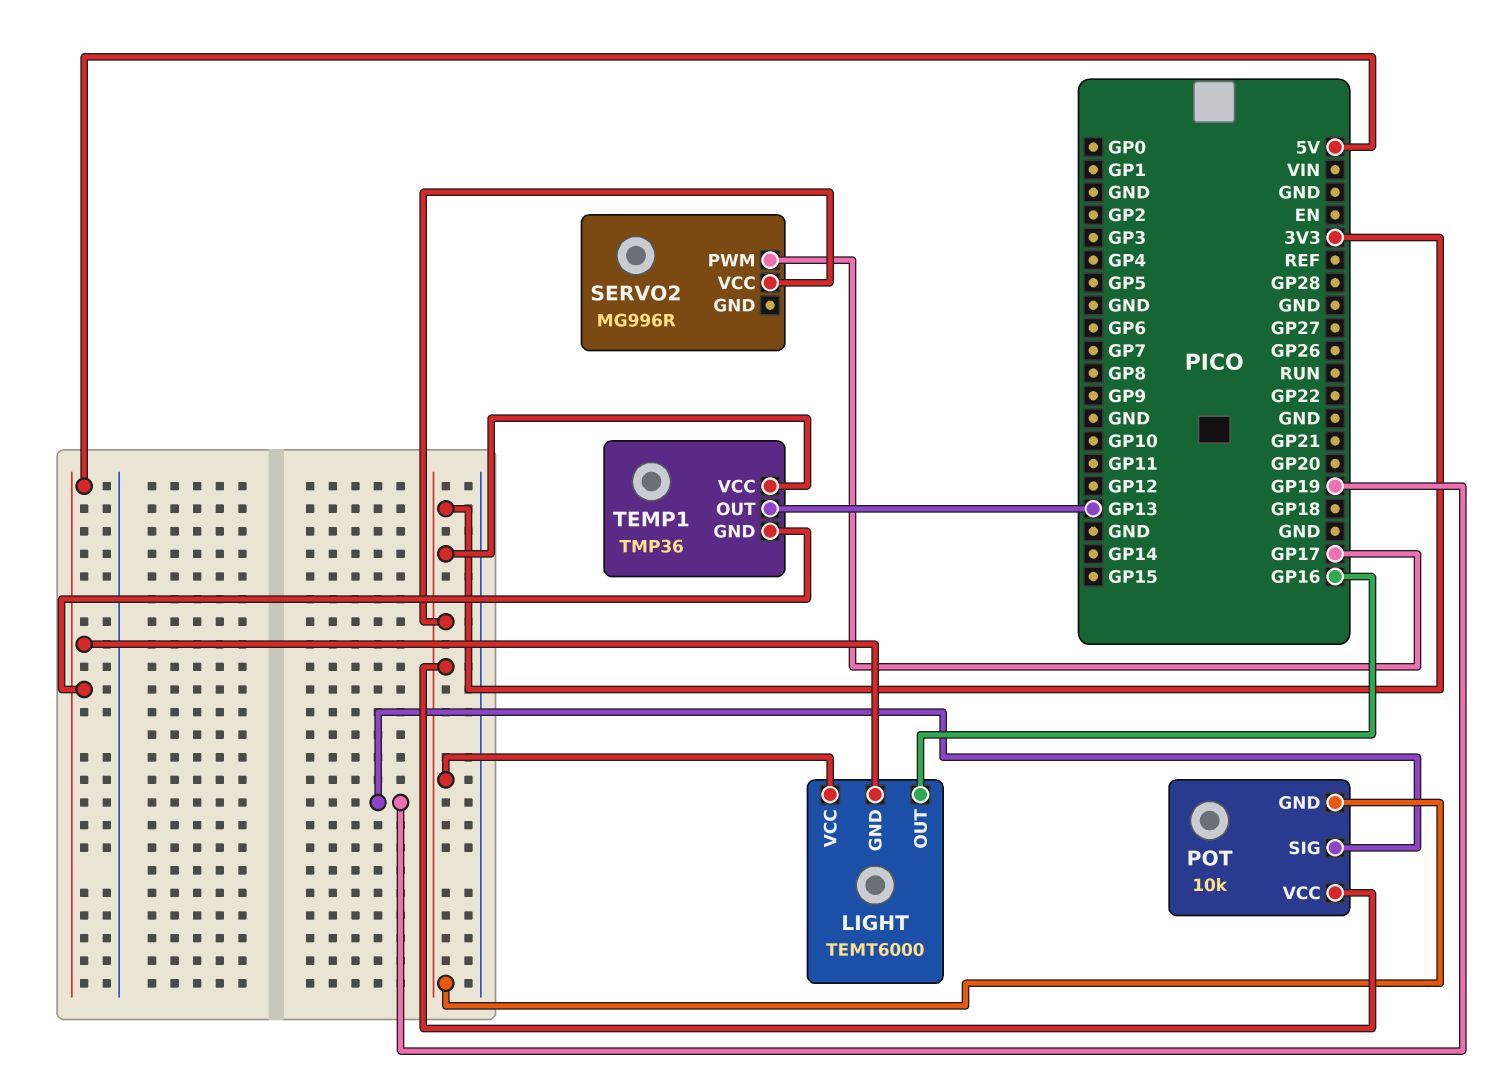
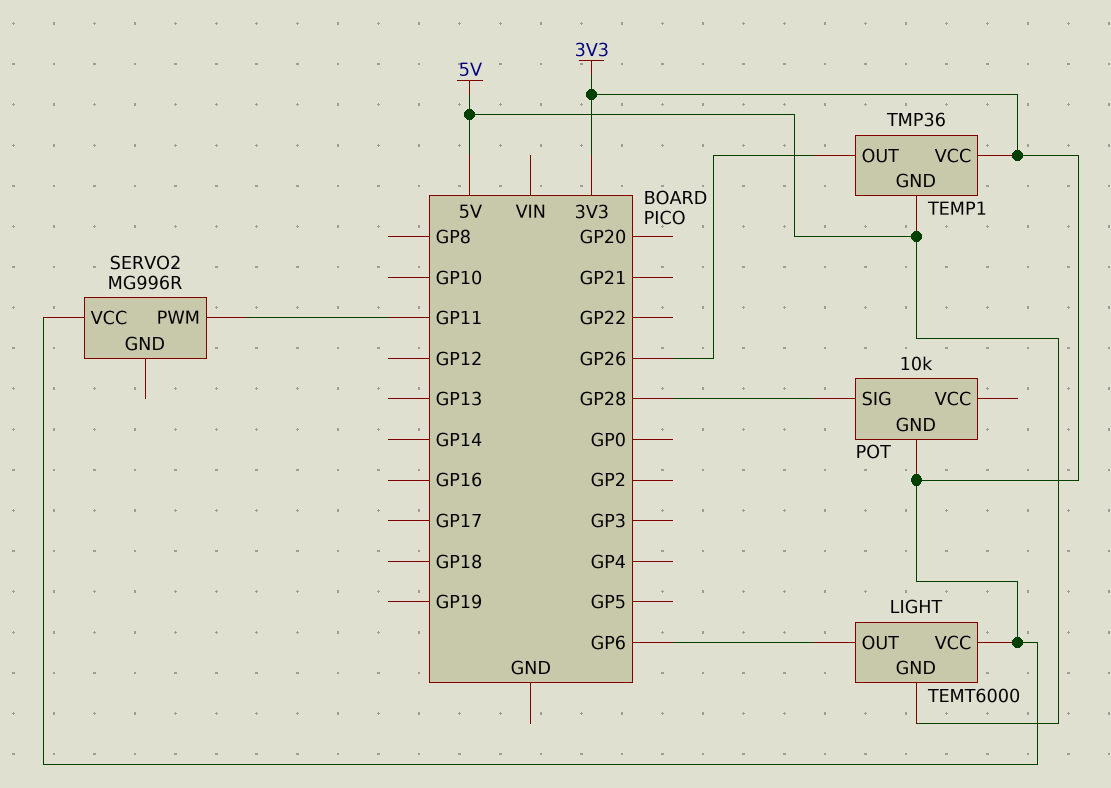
LIGHT pin OUT: GP16 -> GP6
POT pin SIG: GP19 -> GP28
POT pin VCC: 3V3 -> none
SERVO2 pin PWM: GP17 -> GP11
TEMP1 pin OUT: GP13 -> GP26

